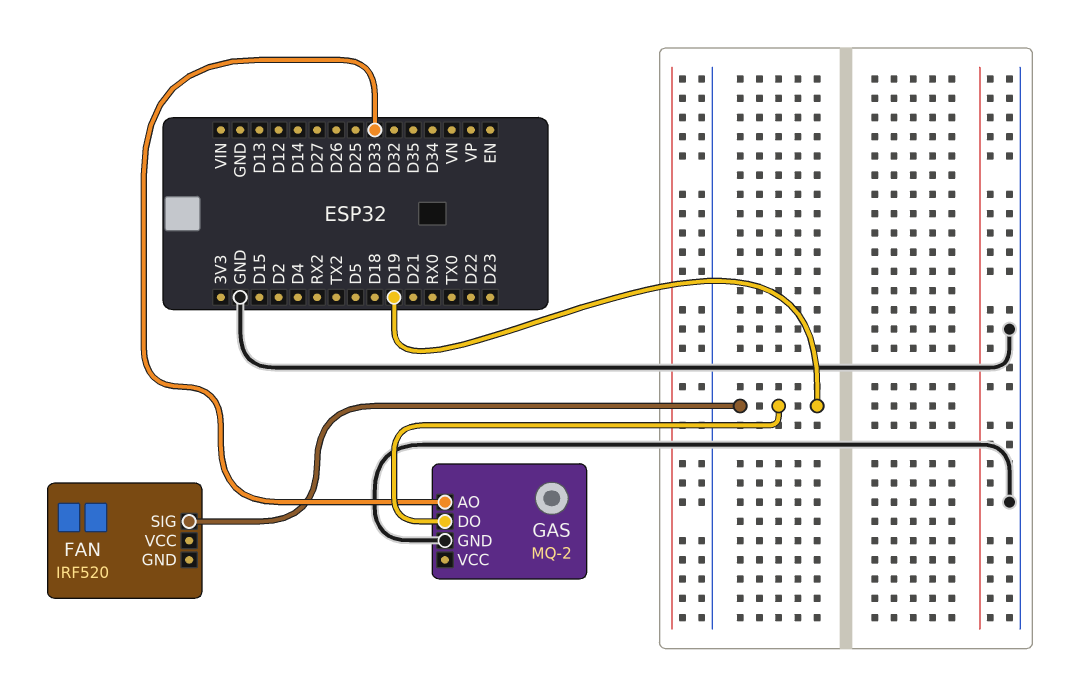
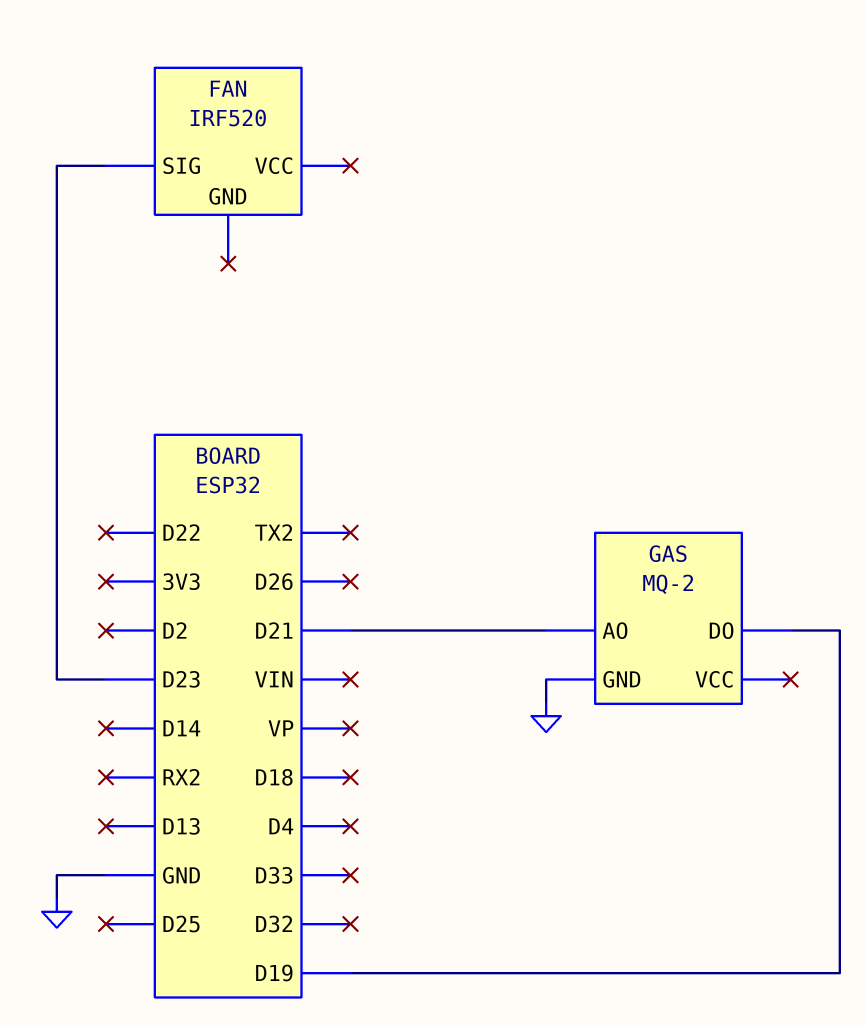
FAN pin SIG: D19 -> D23
GAS pin AO: D33 -> D21

